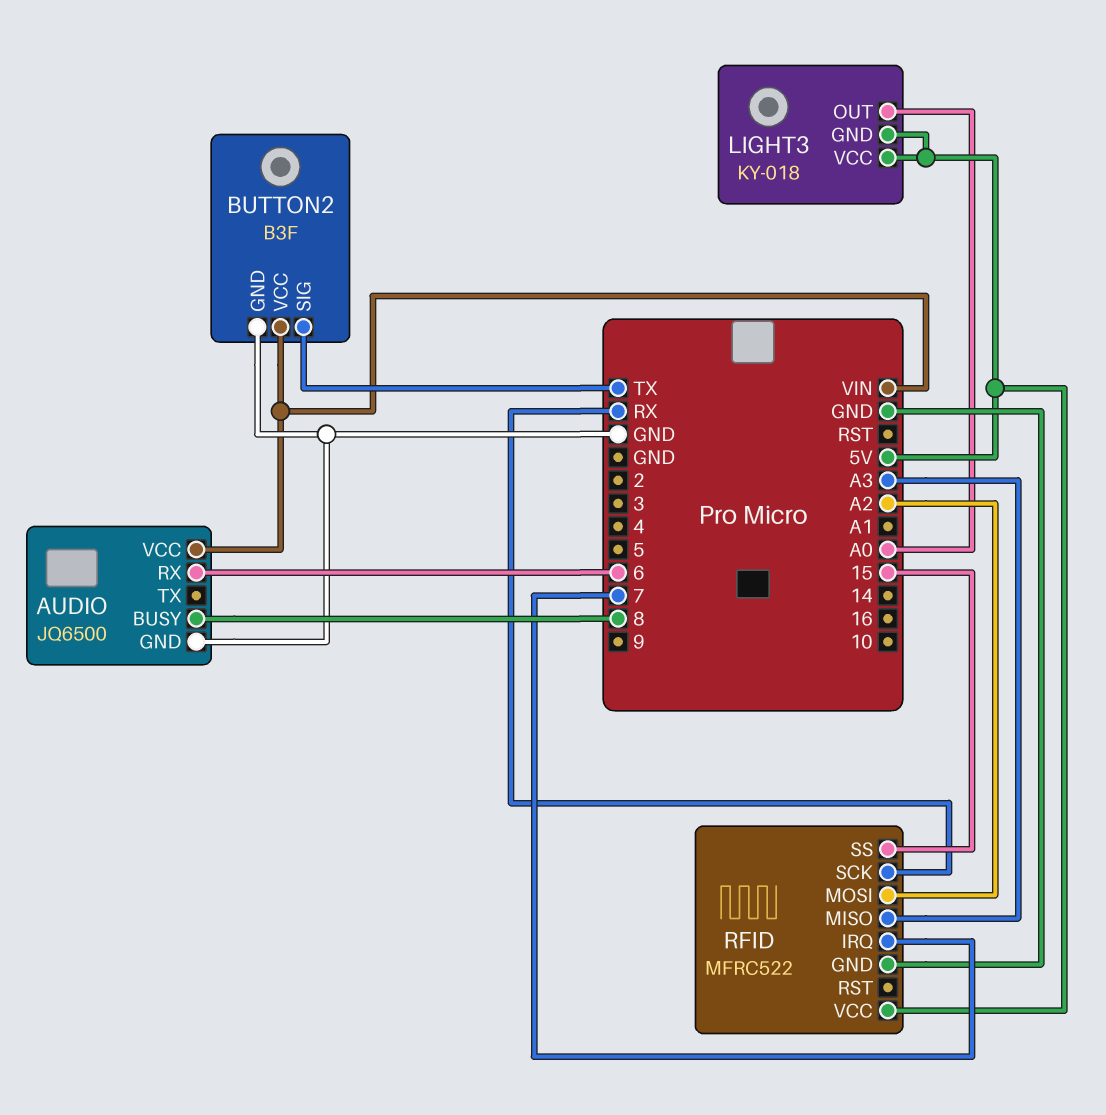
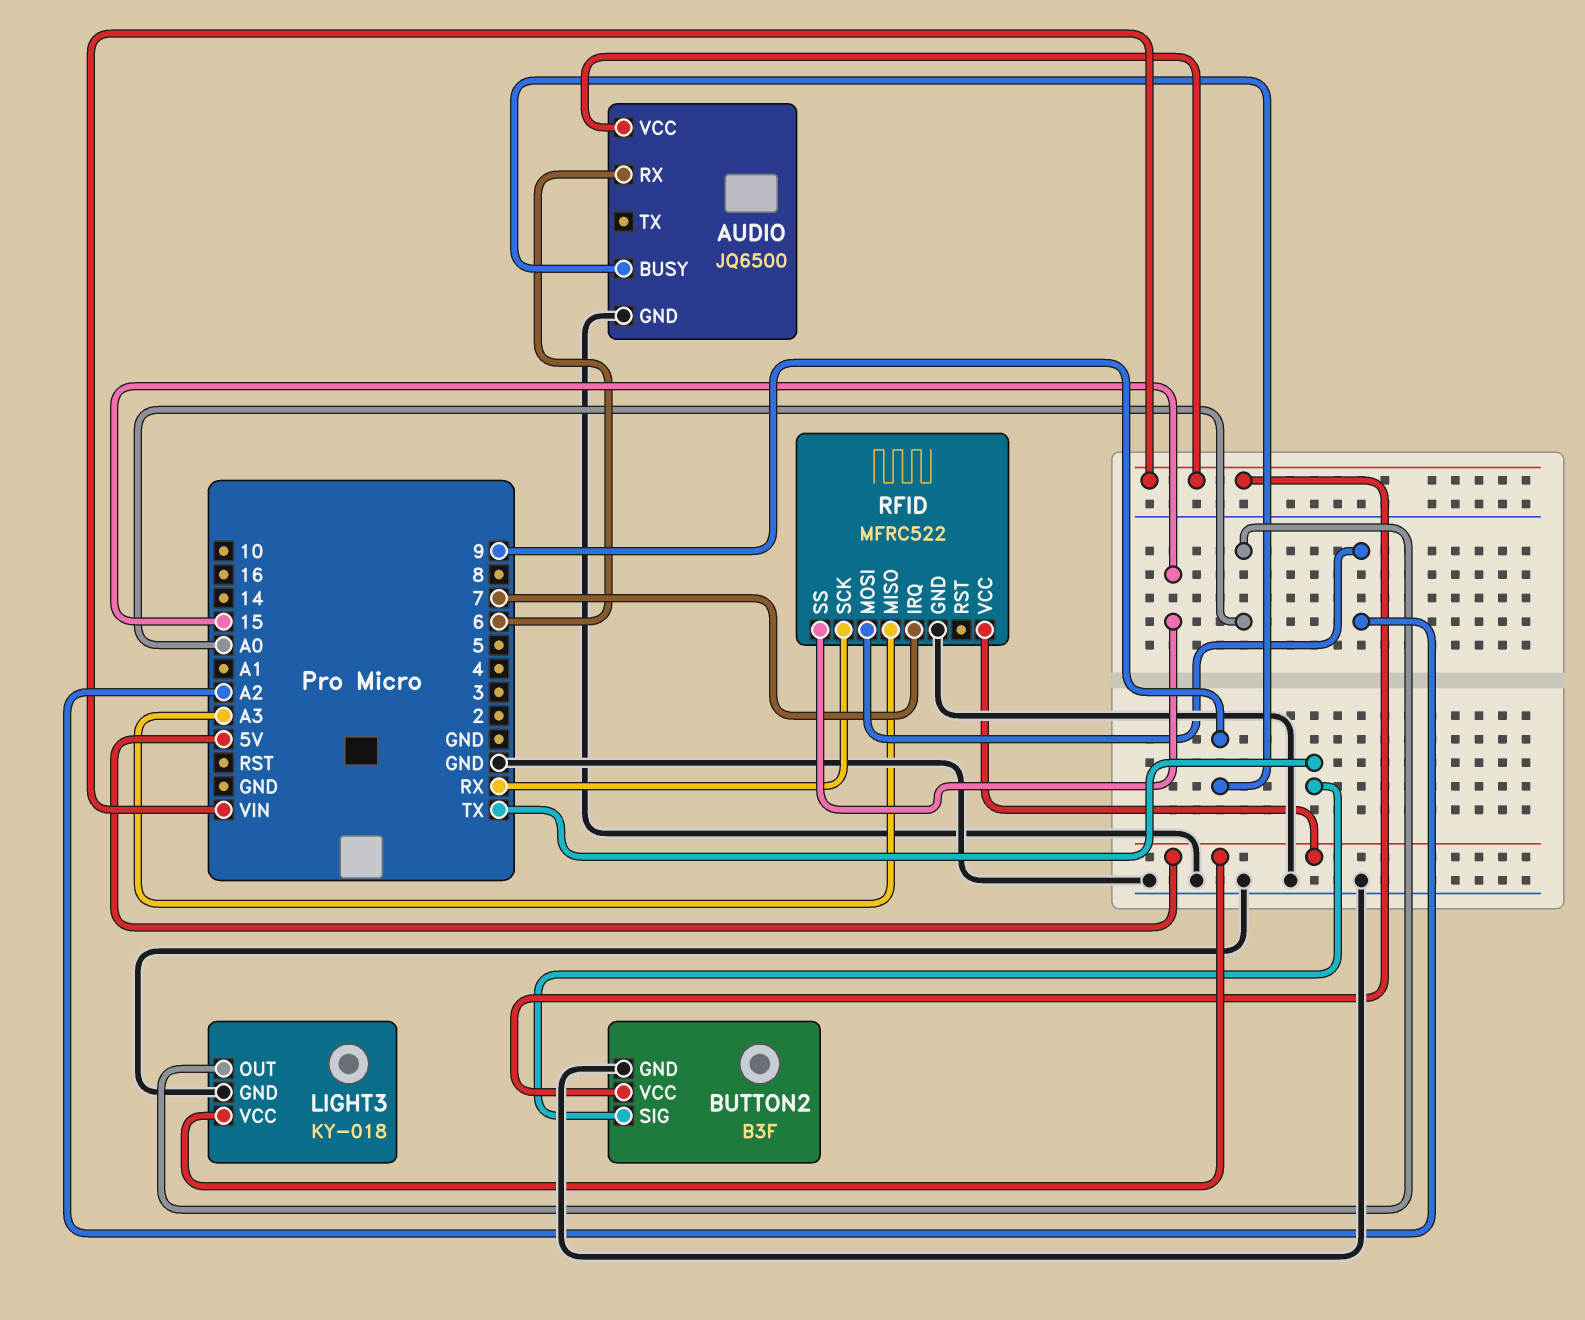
AUDIO pin BUSY: 8 -> 9
LIGHT3 pin GND: 5V -> GND

